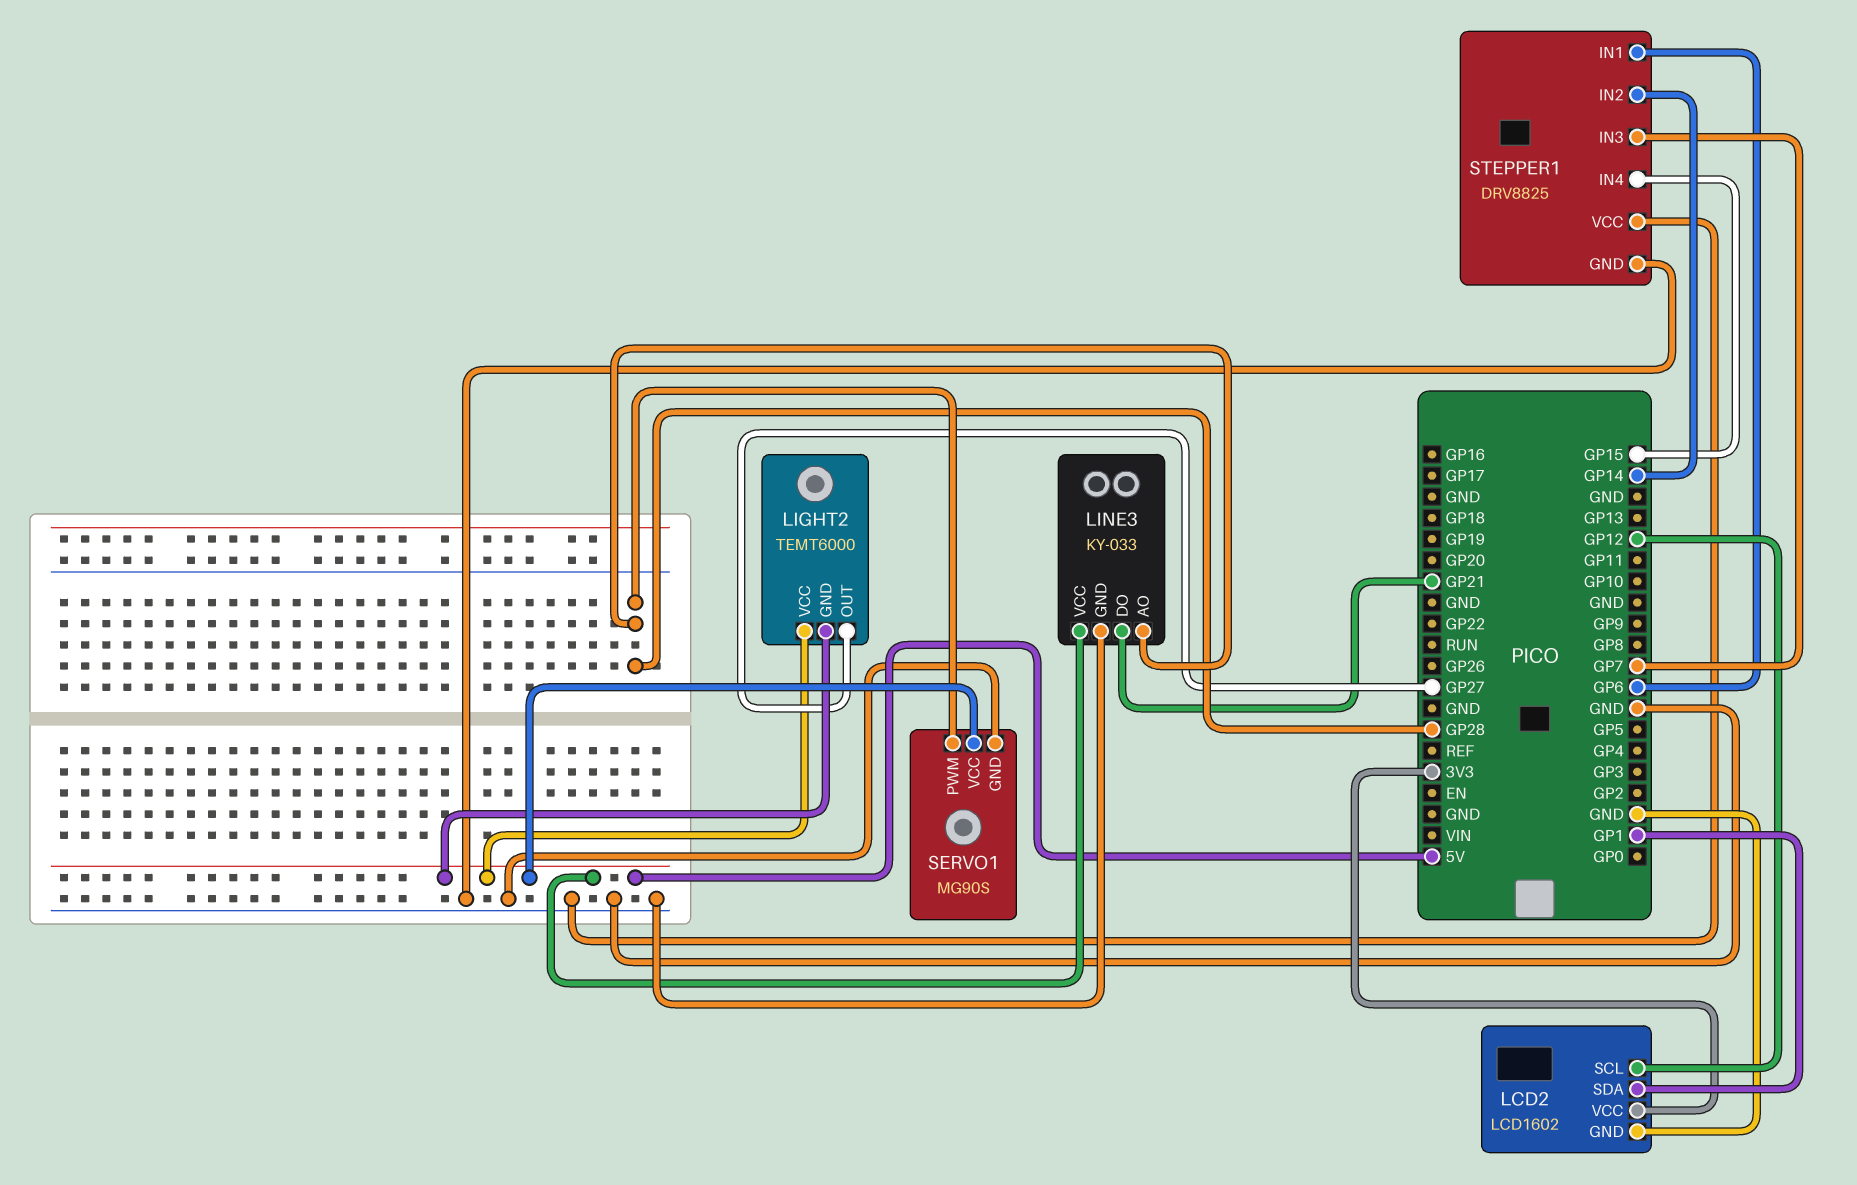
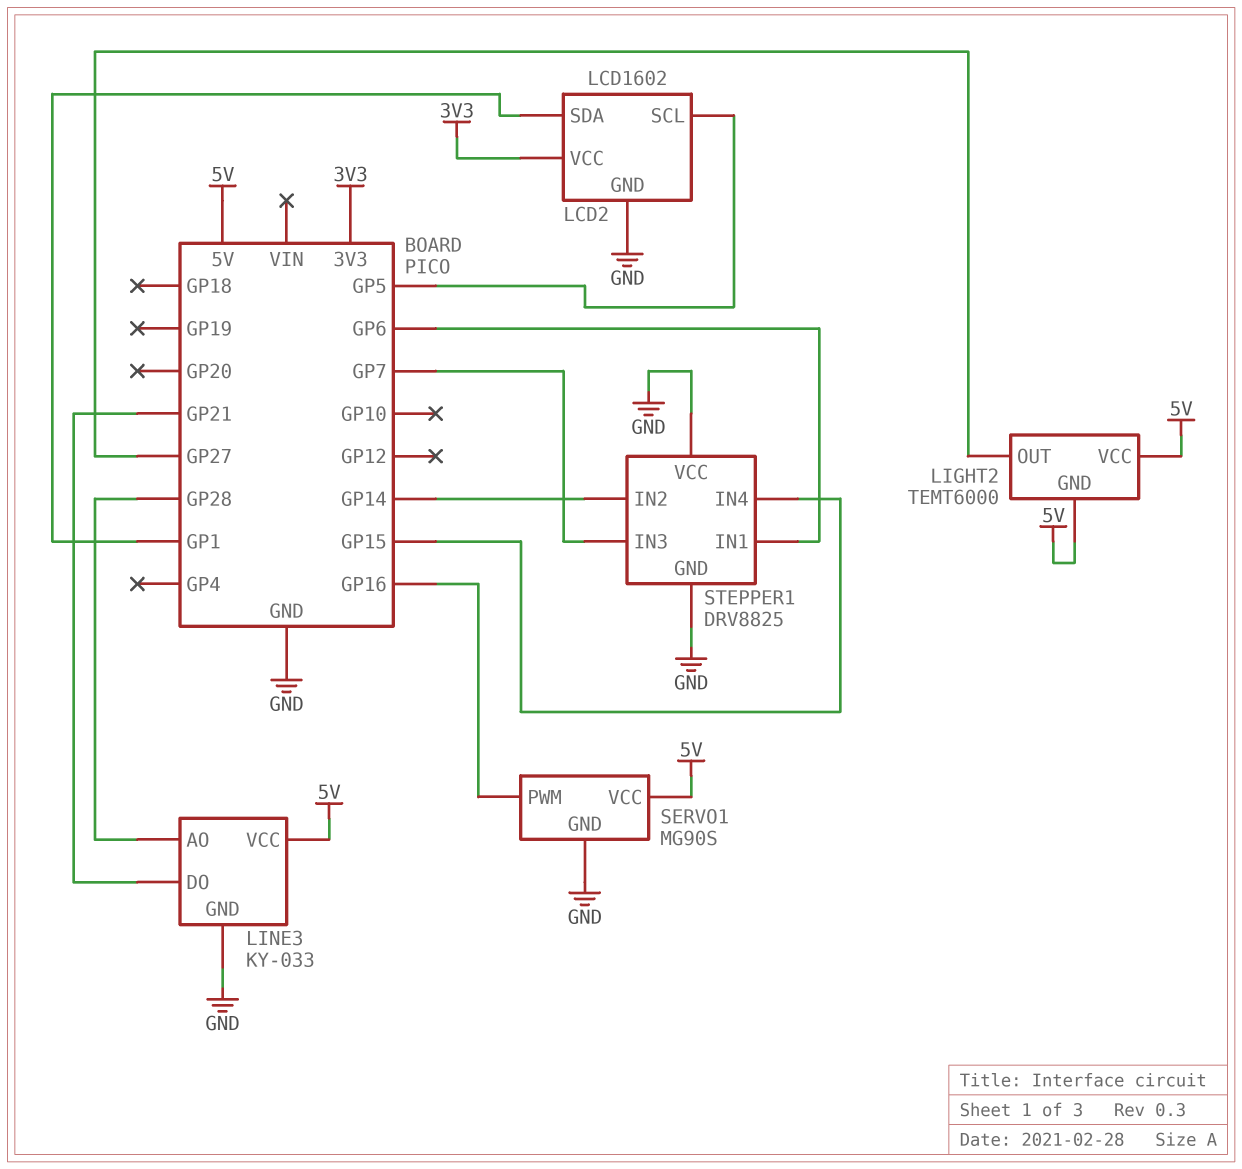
LCD2 pin SCL: GP12 -> GP5
SERVO1 pin PWM: GP28 -> GP16

